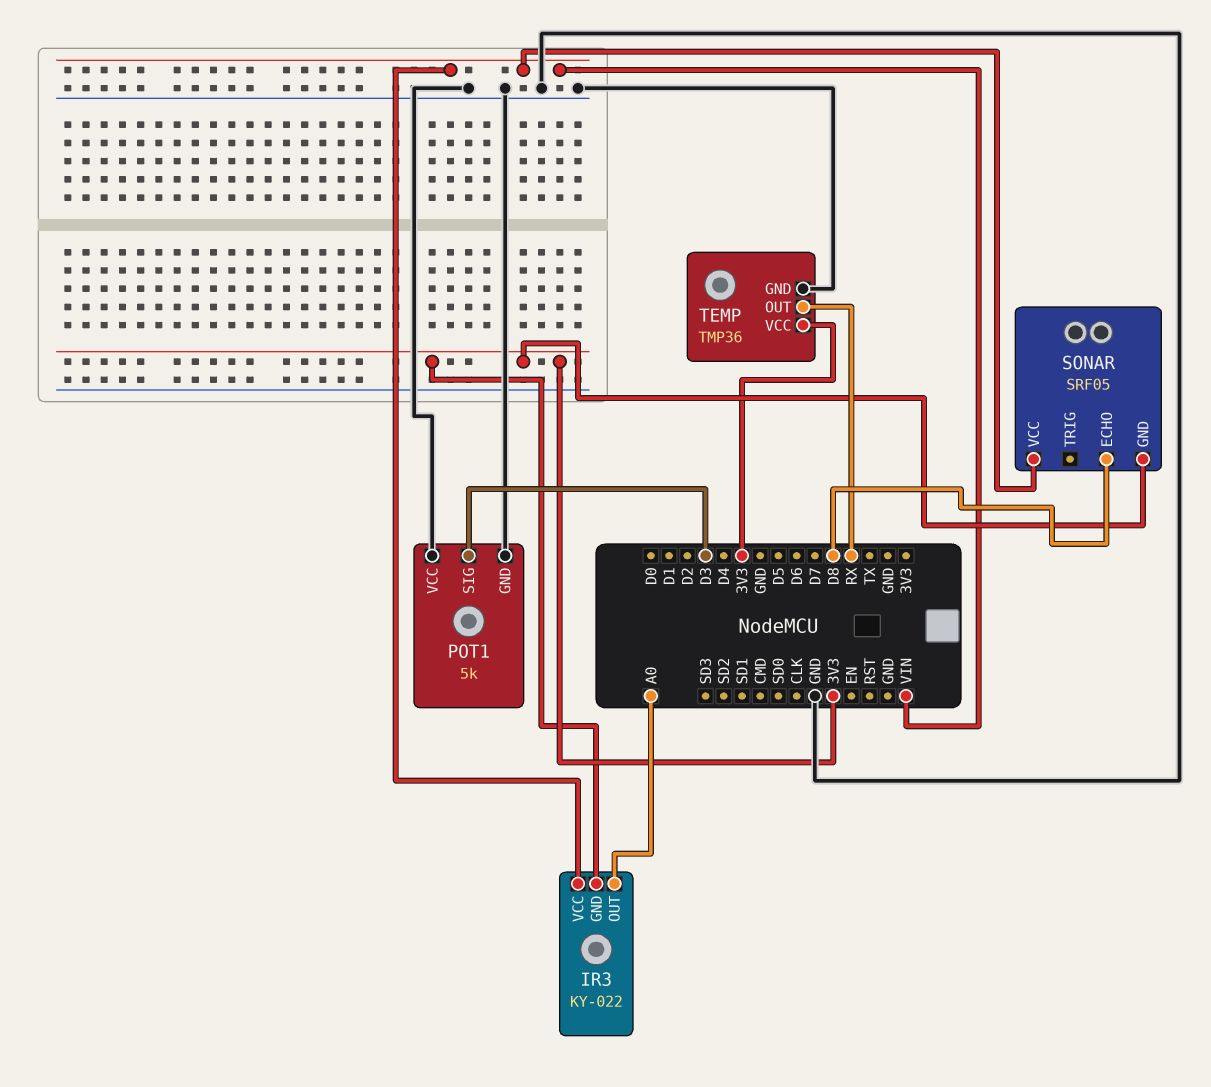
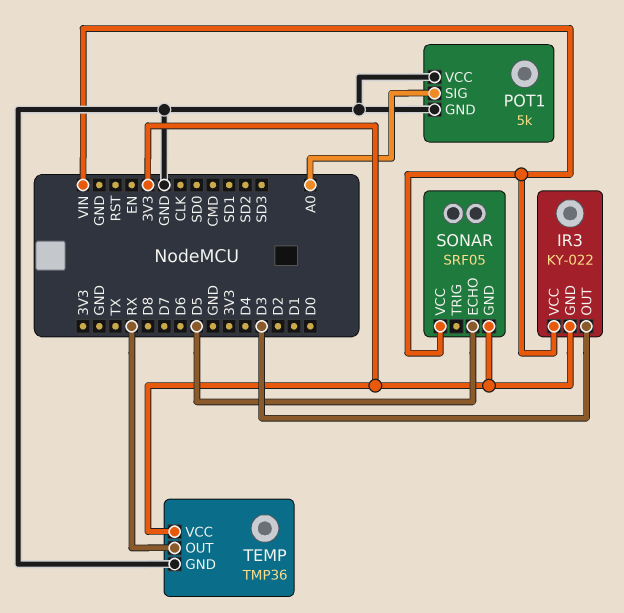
IR3 pin OUT: A0 -> D3
POT1 pin SIG: D3 -> A0
SONAR pin ECHO: D8 -> D5

